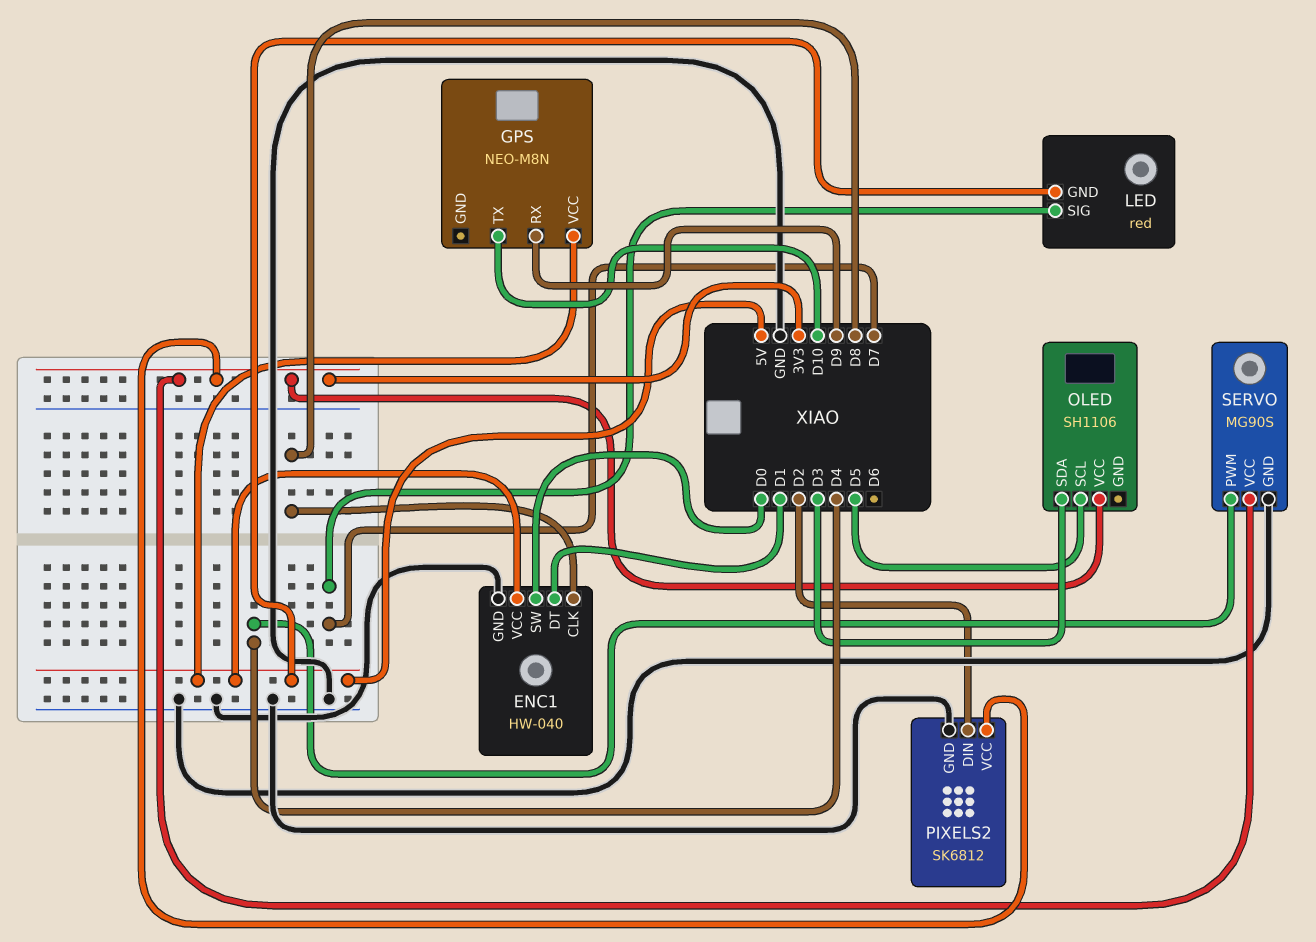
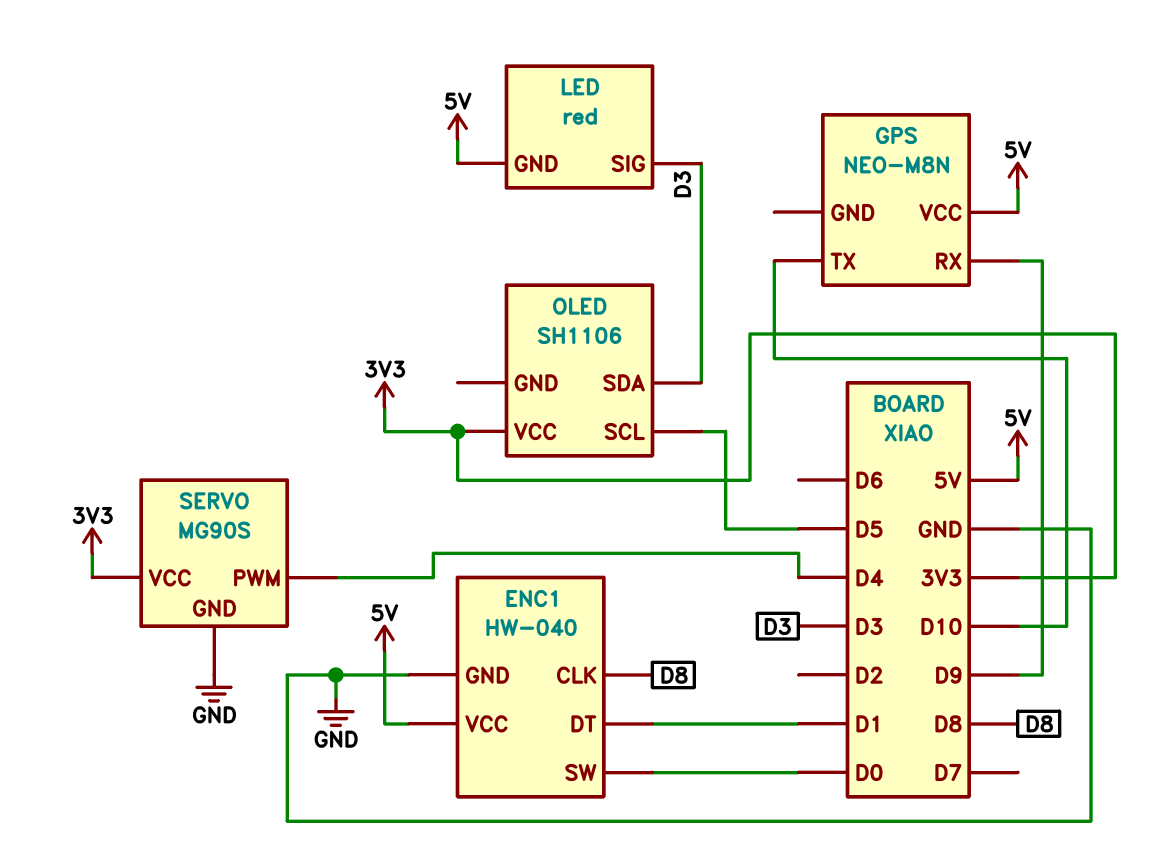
LED pin SIG: D7 -> D3
PIXELS2: SK6812 -> none
PIXELS2 pin DIN: D2 -> none
PIXELS2 pin GND: GND -> none
PIXELS2 pin VCC: 3V3 -> none

